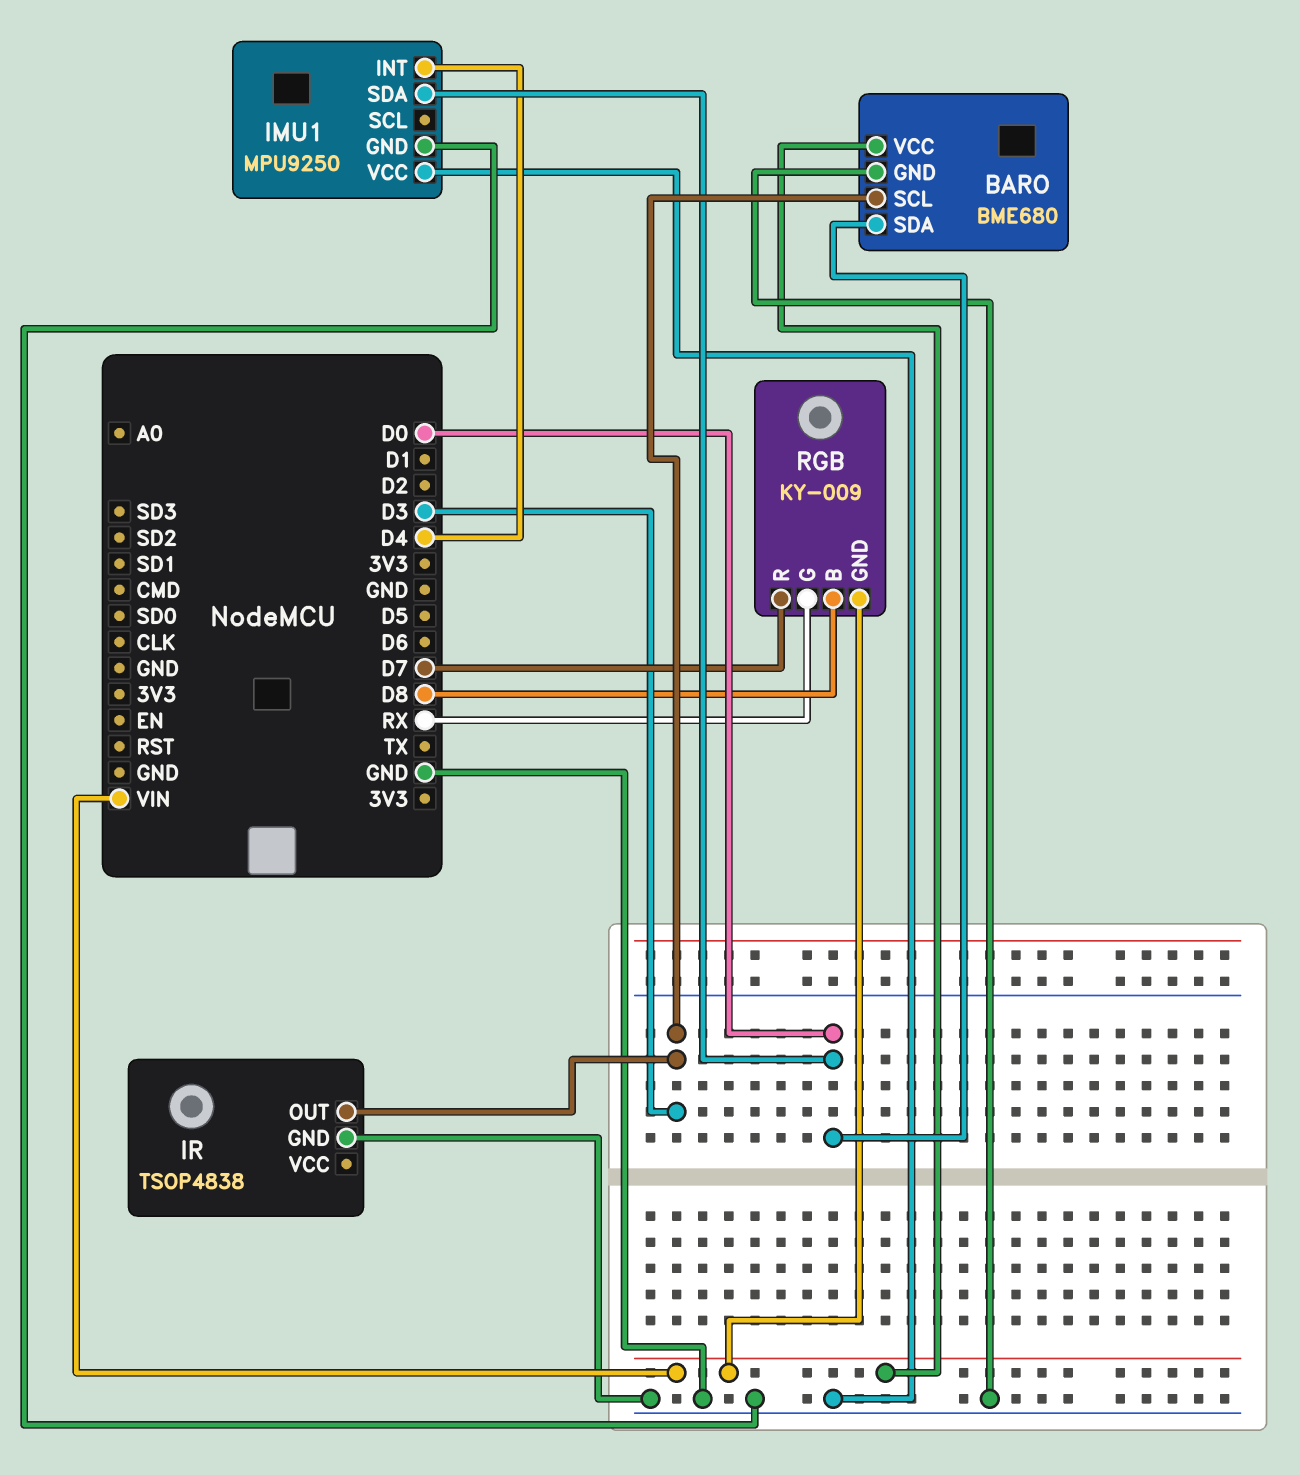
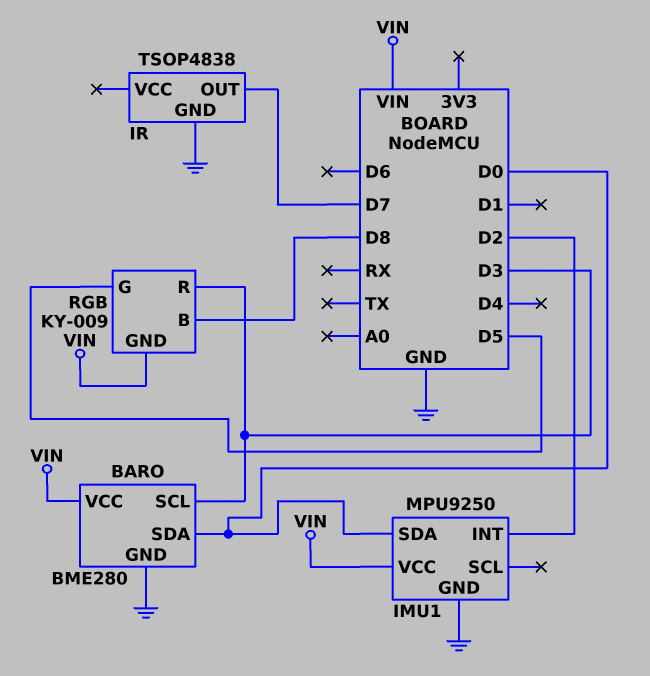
BARO: BME680 -> BME280
IMU1 pin INT: D4 -> D2
IMU1 pin VCC: GND -> VIN
IR pin OUT: D3 -> D7
RGB pin G: RX -> D5
RGB pin R: D7 -> D3

